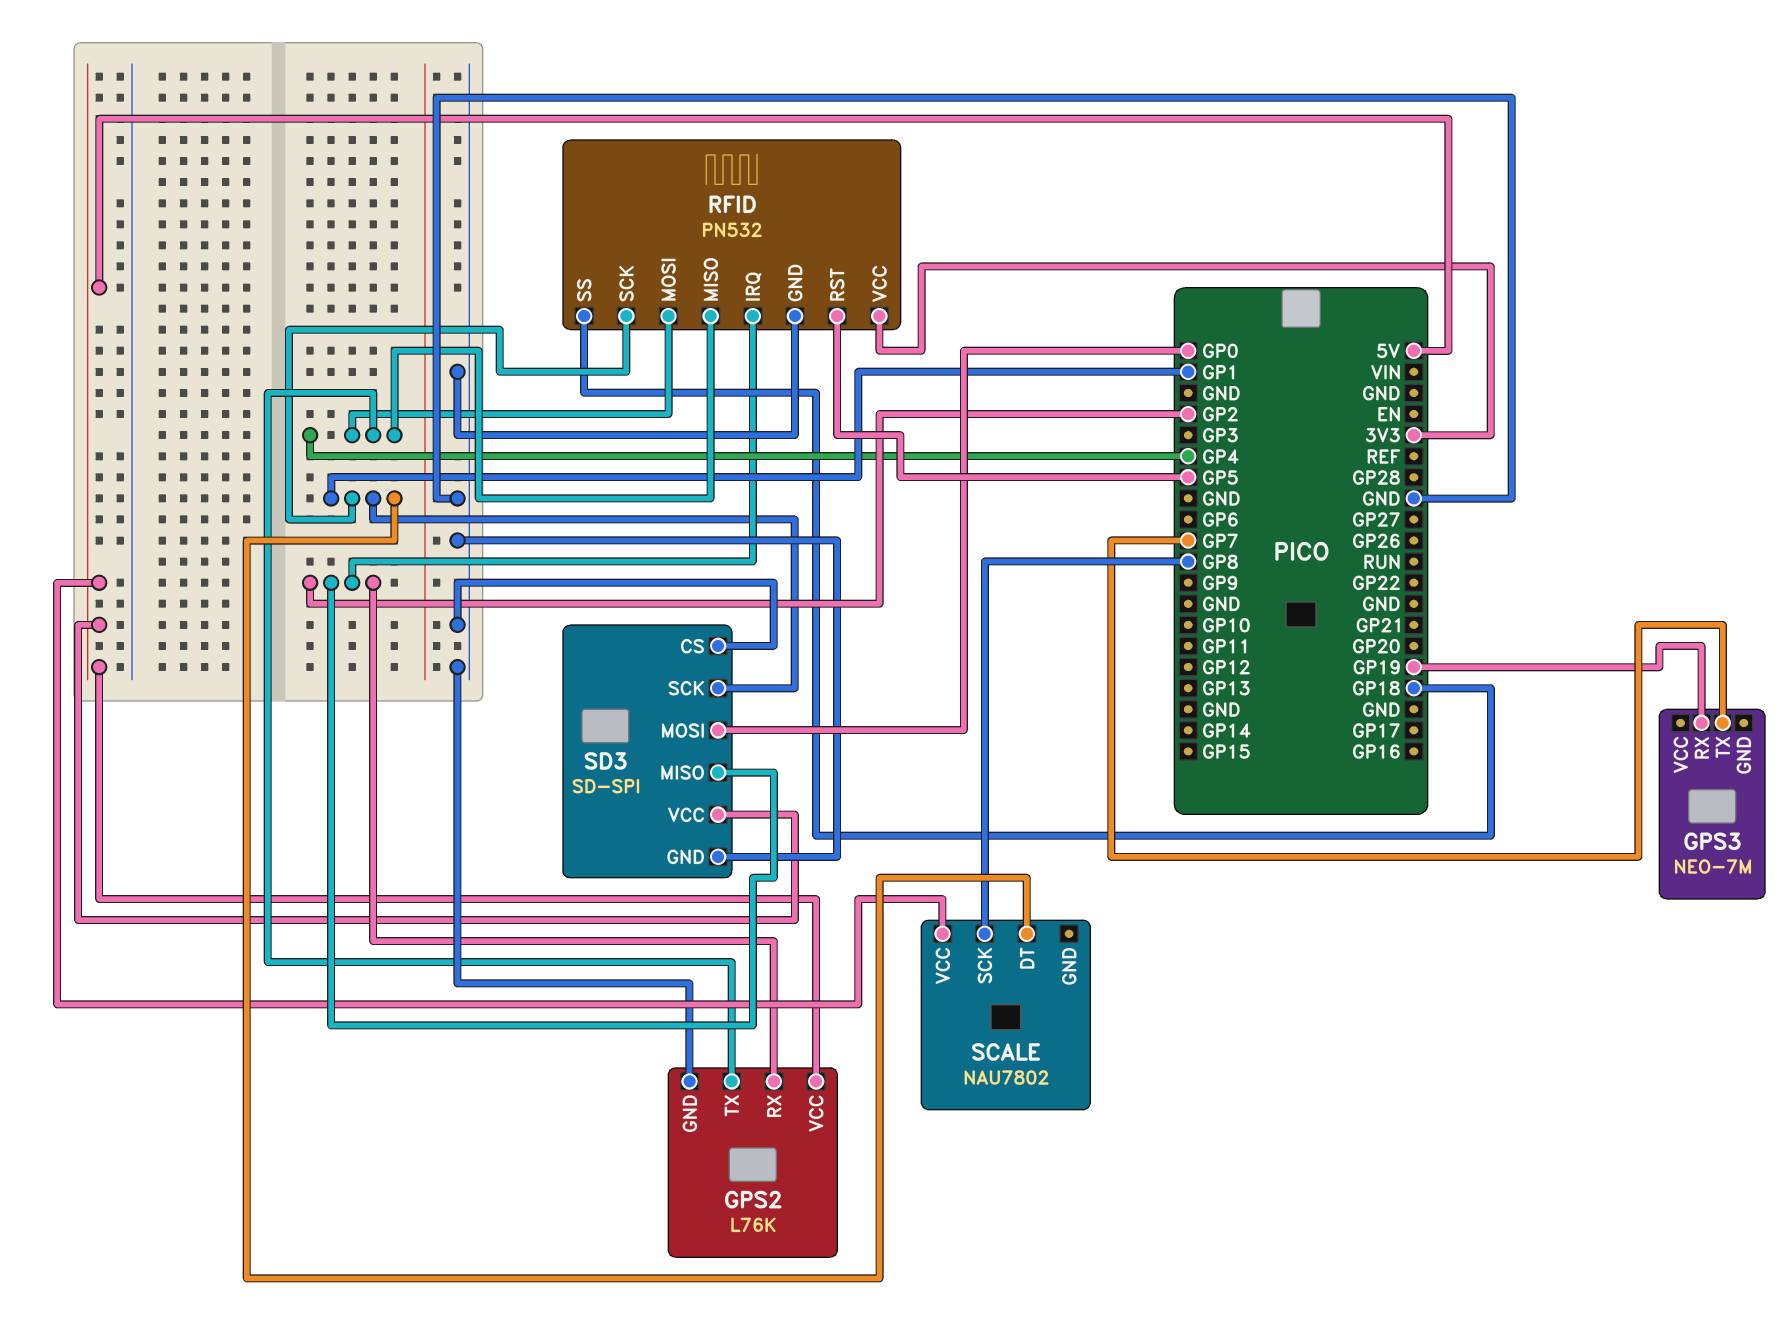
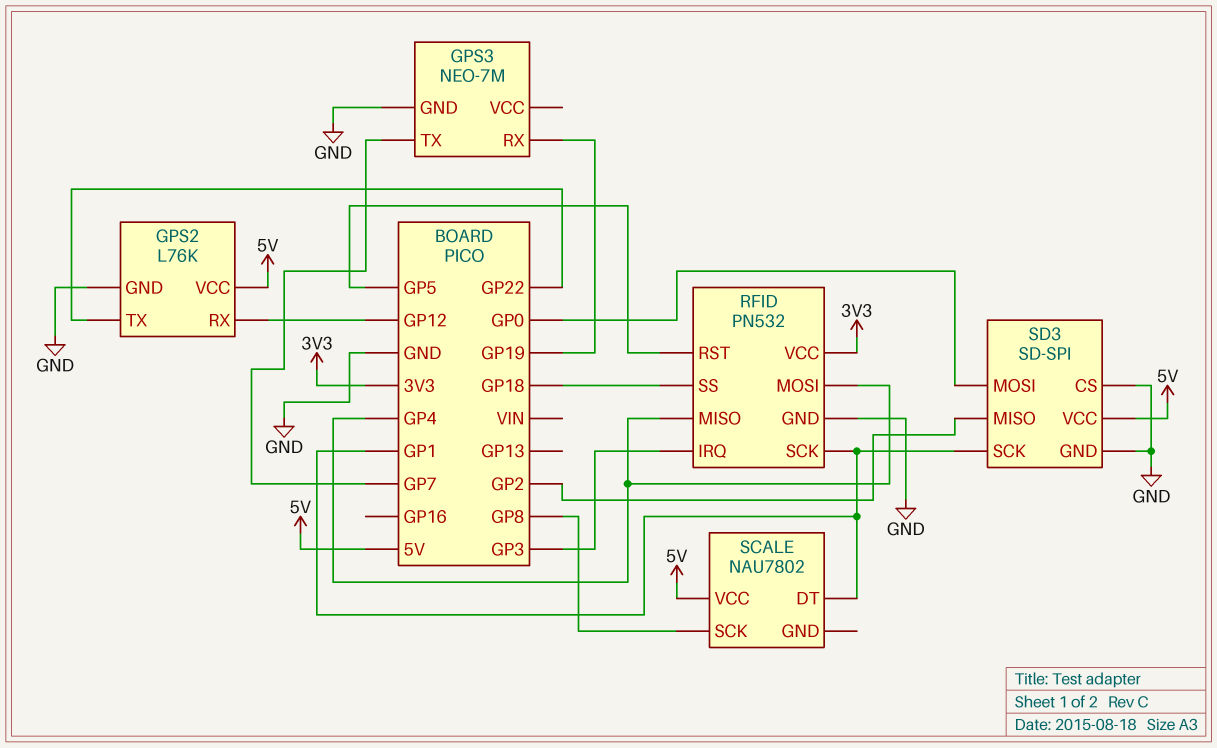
GPS2 pin RX: GP2 -> GP12
GPS2 pin TX: GP4 -> GP22
GPS3 pin GND: none -> GND
RFID pin IRQ: GP2 -> GP3

